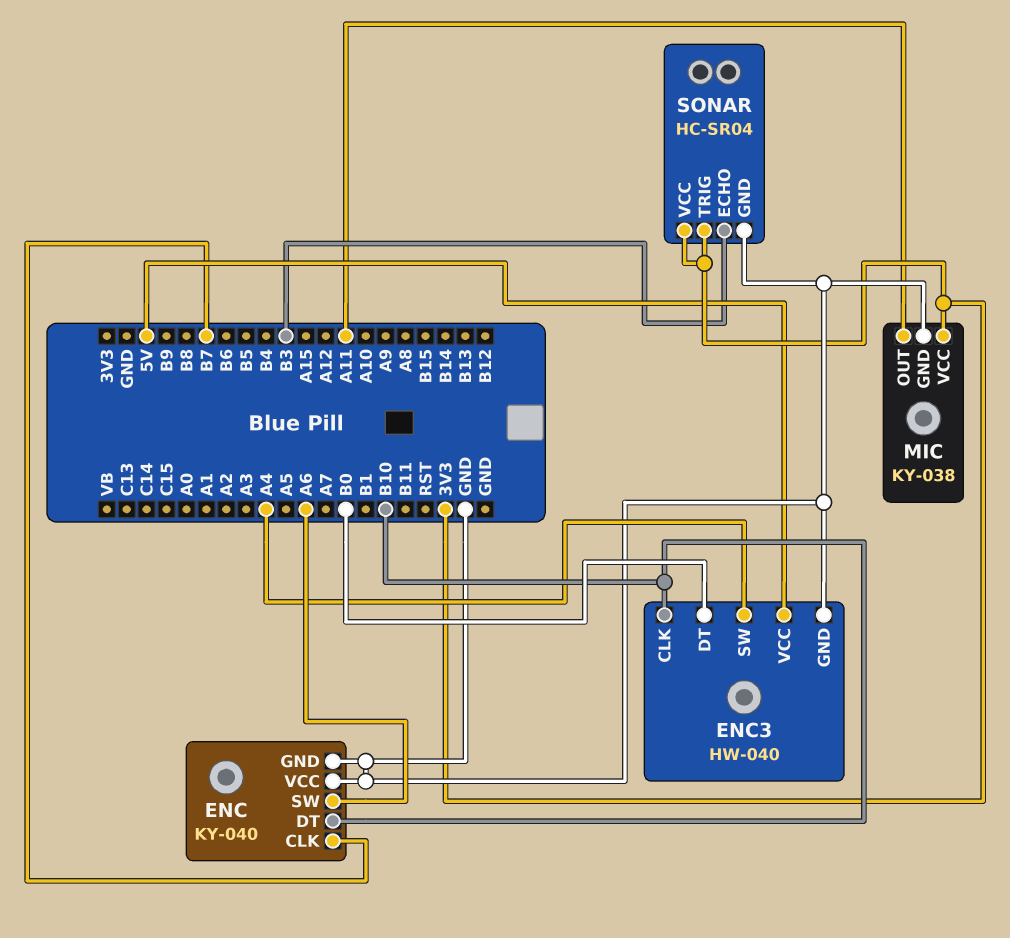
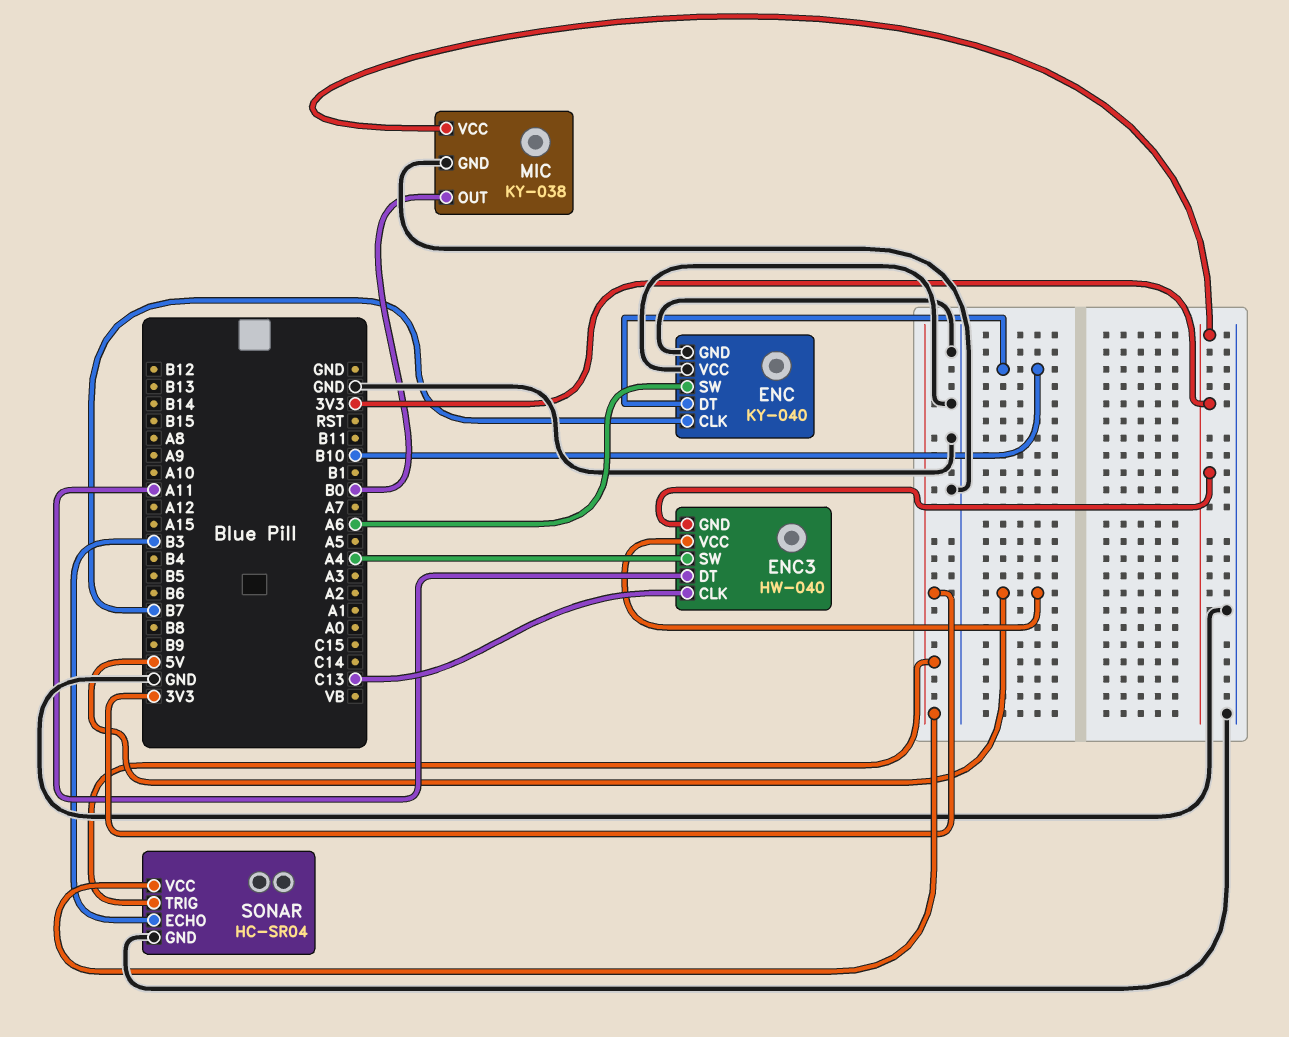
ENC3 pin CLK: B10 -> C13
ENC3 pin DT: B0 -> A11
ENC3 pin GND: GND -> 3V3
MIC pin OUT: A11 -> B0

